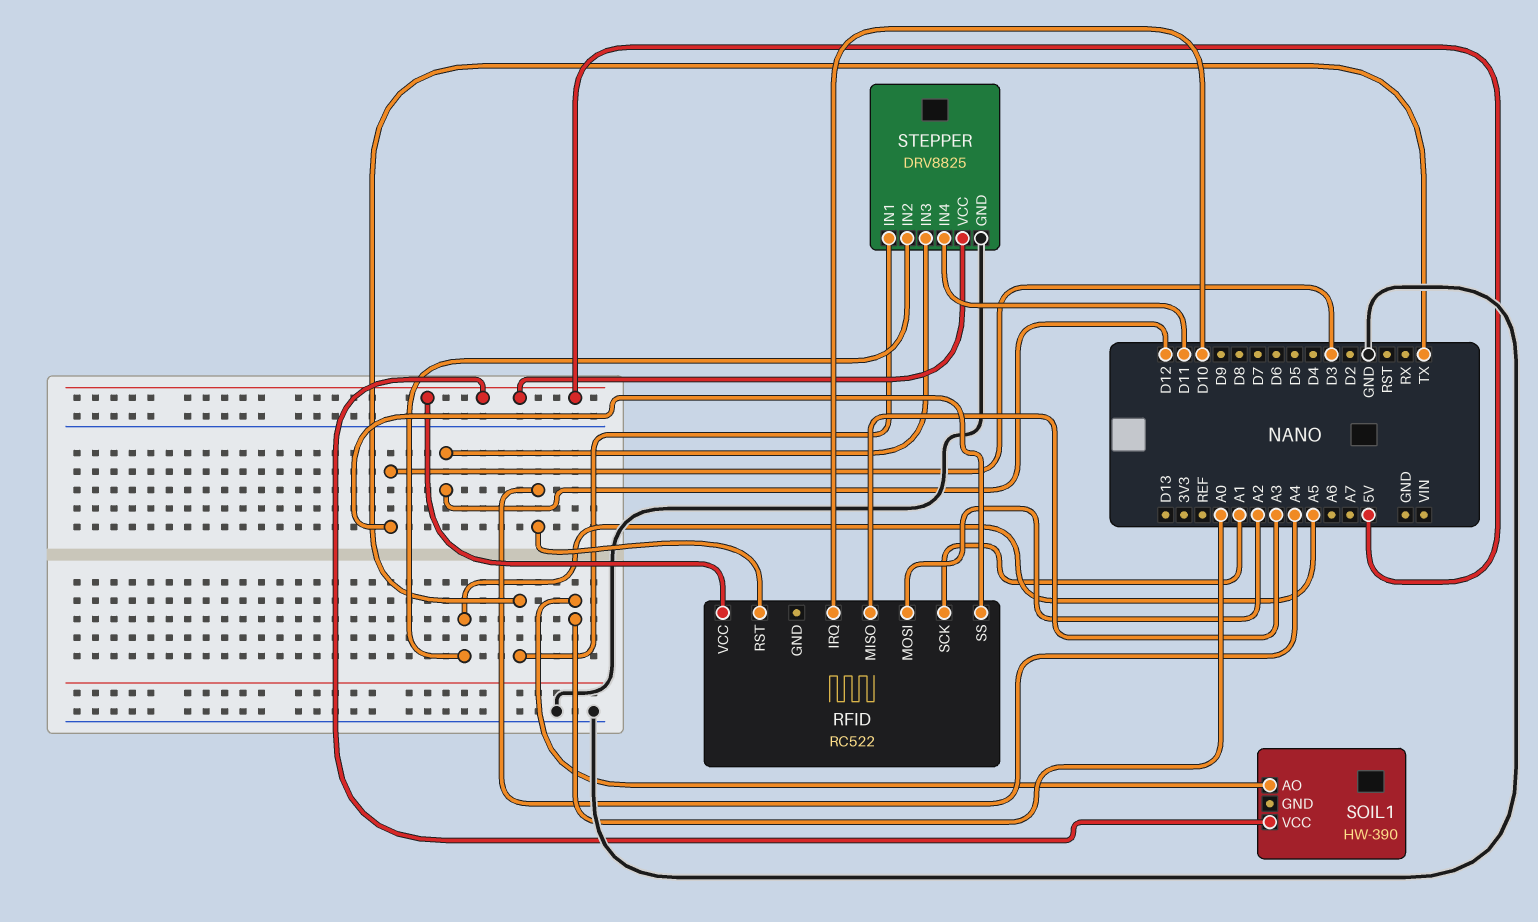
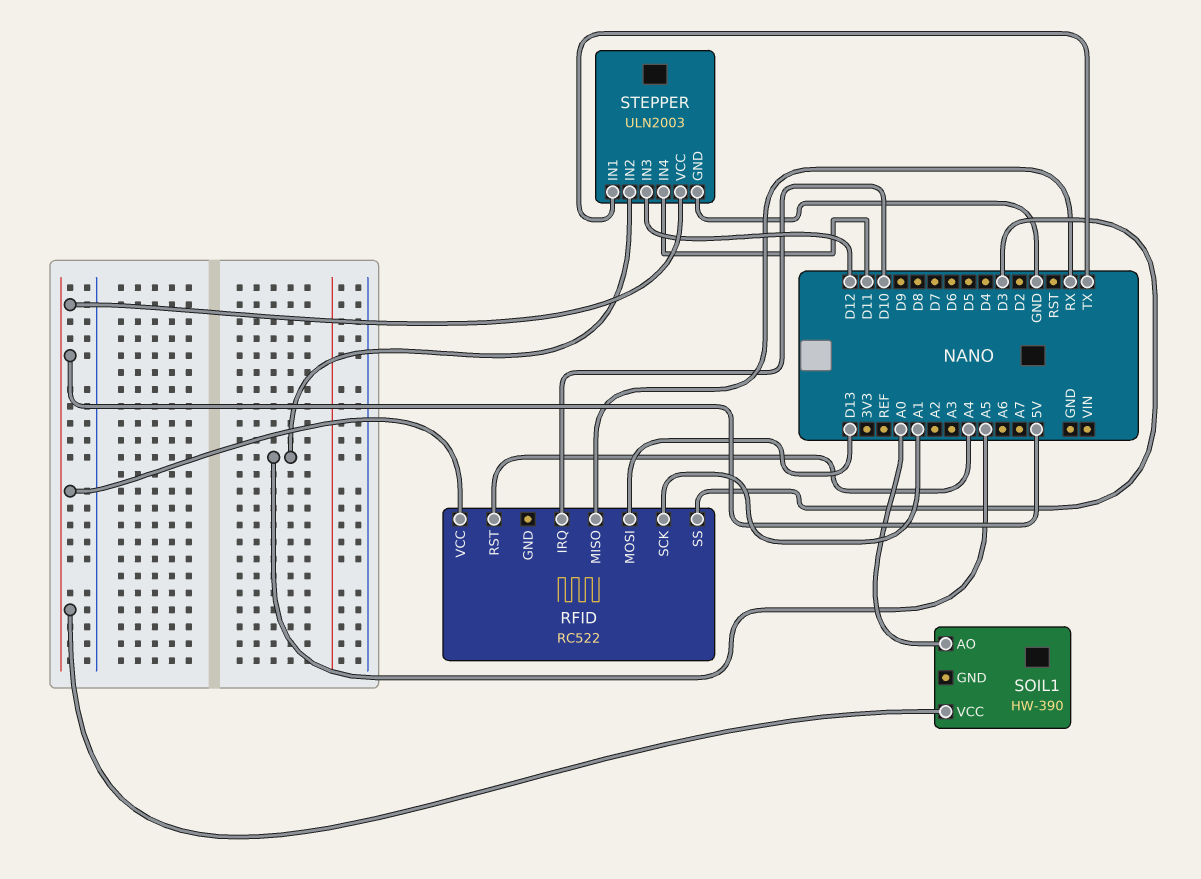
RFID pin MISO: A3 -> RX
RFID pin MOSI: A2 -> D13
STEPPER: DRV8825 -> ULN2003

